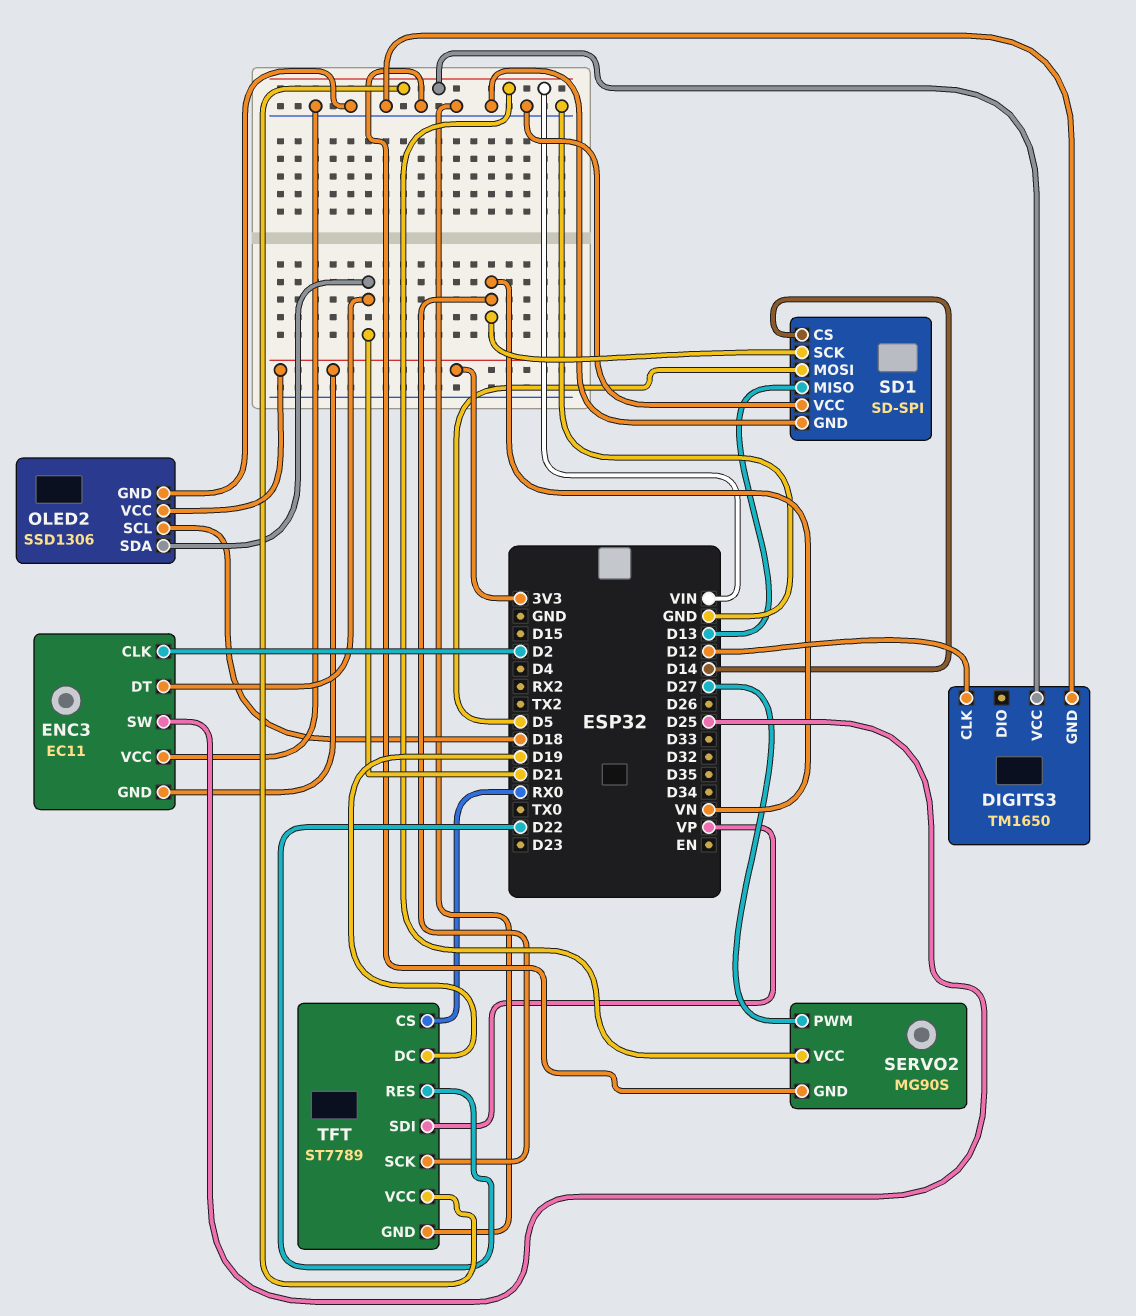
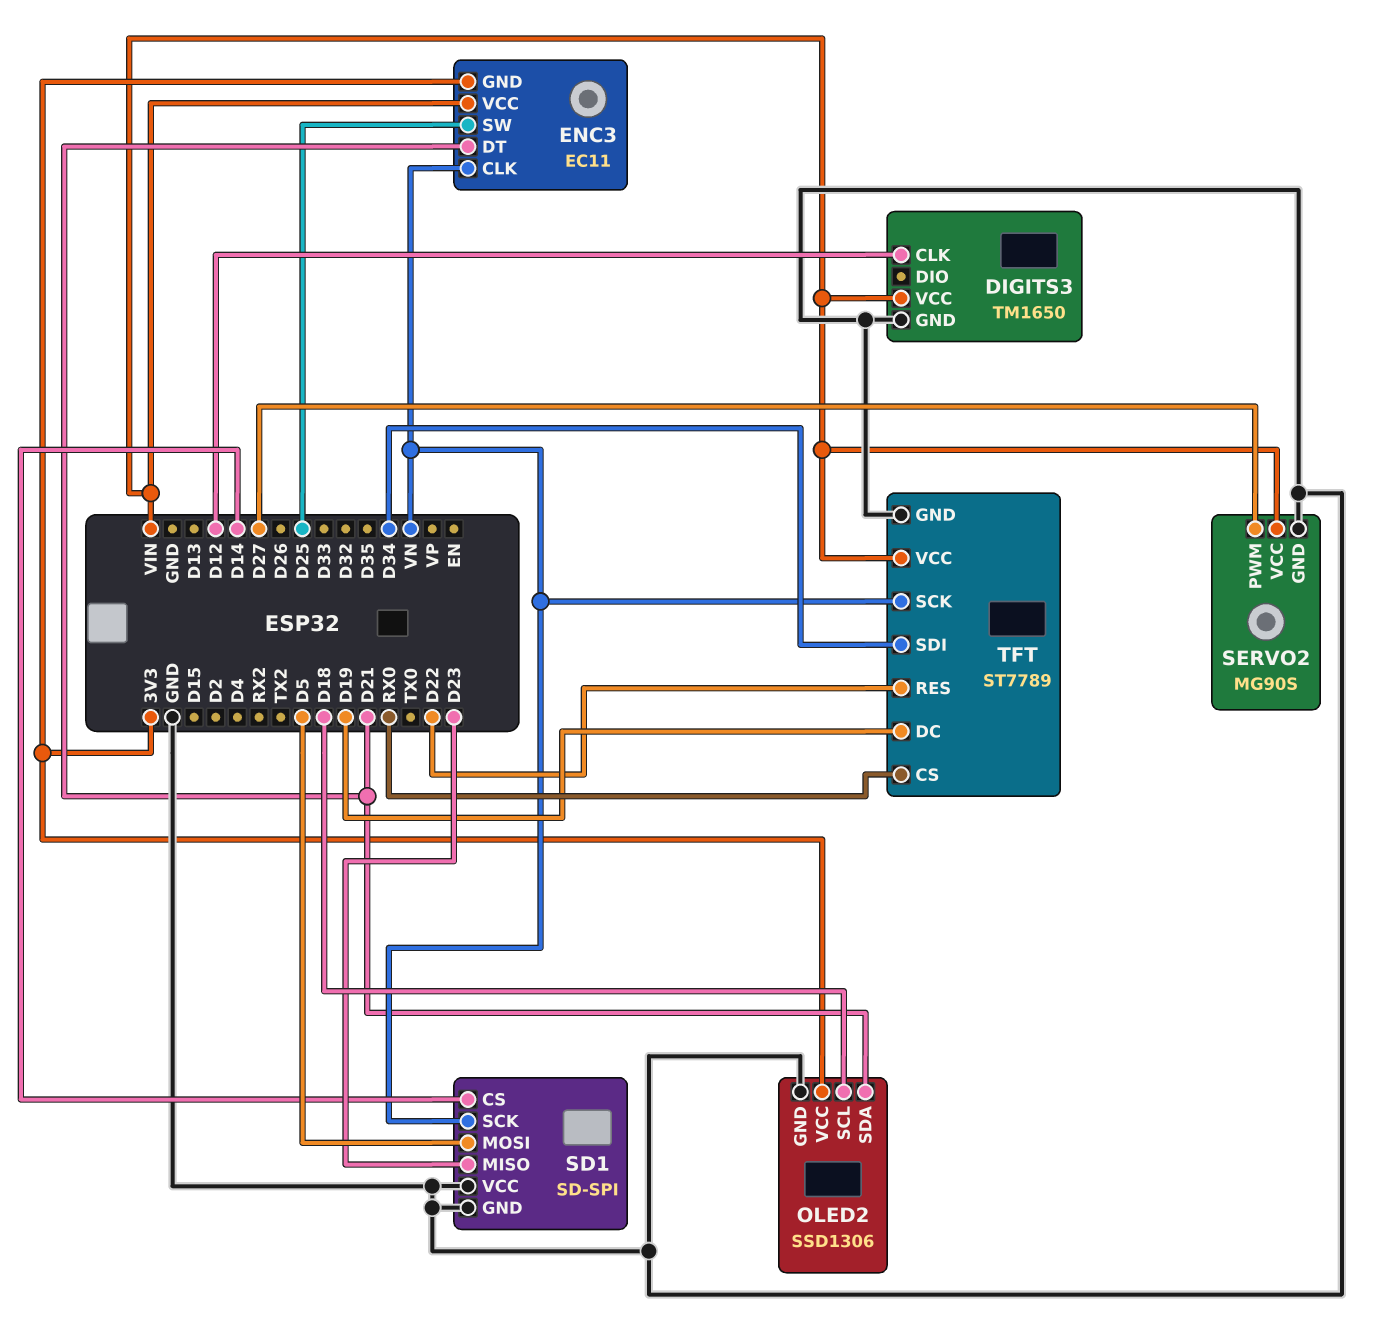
ENC3 pin CLK: D2 -> VN
ENC3 pin VCC: GND -> VIN
SD1 pin MISO: D13 -> D23
TFT pin SDI: VP -> D34

